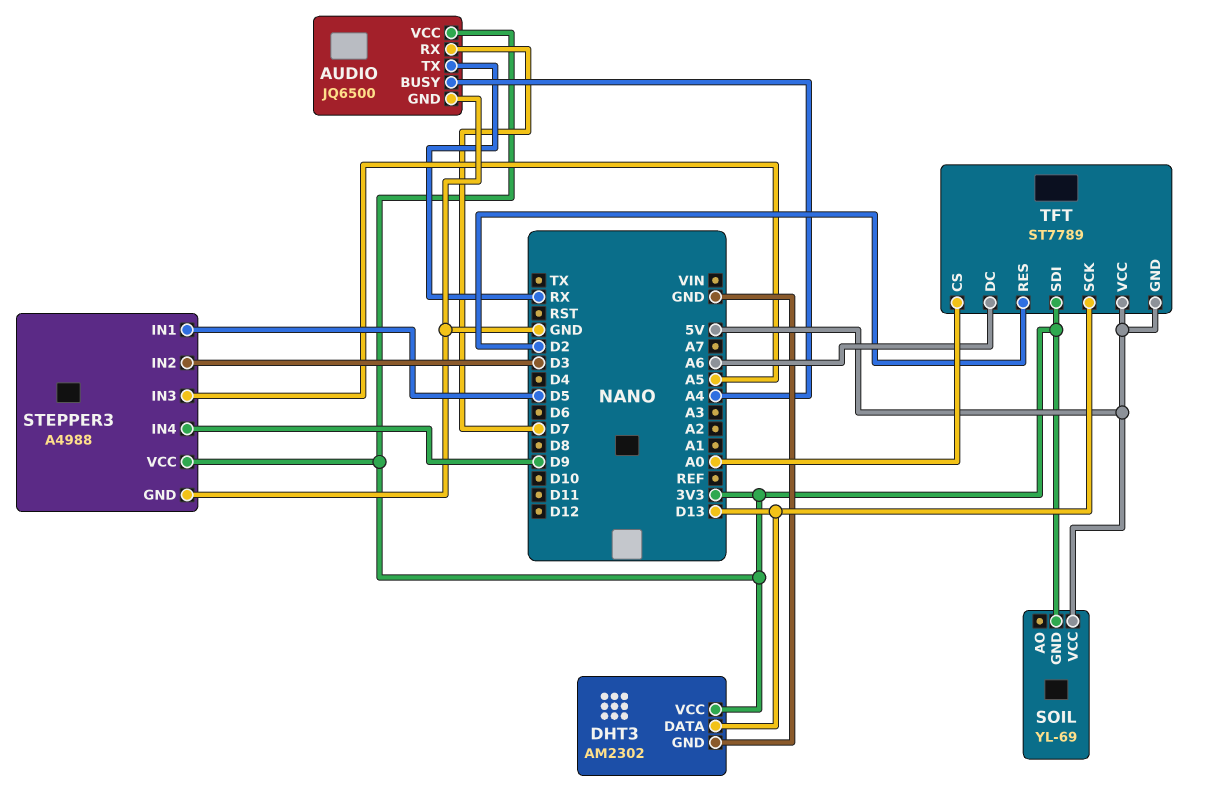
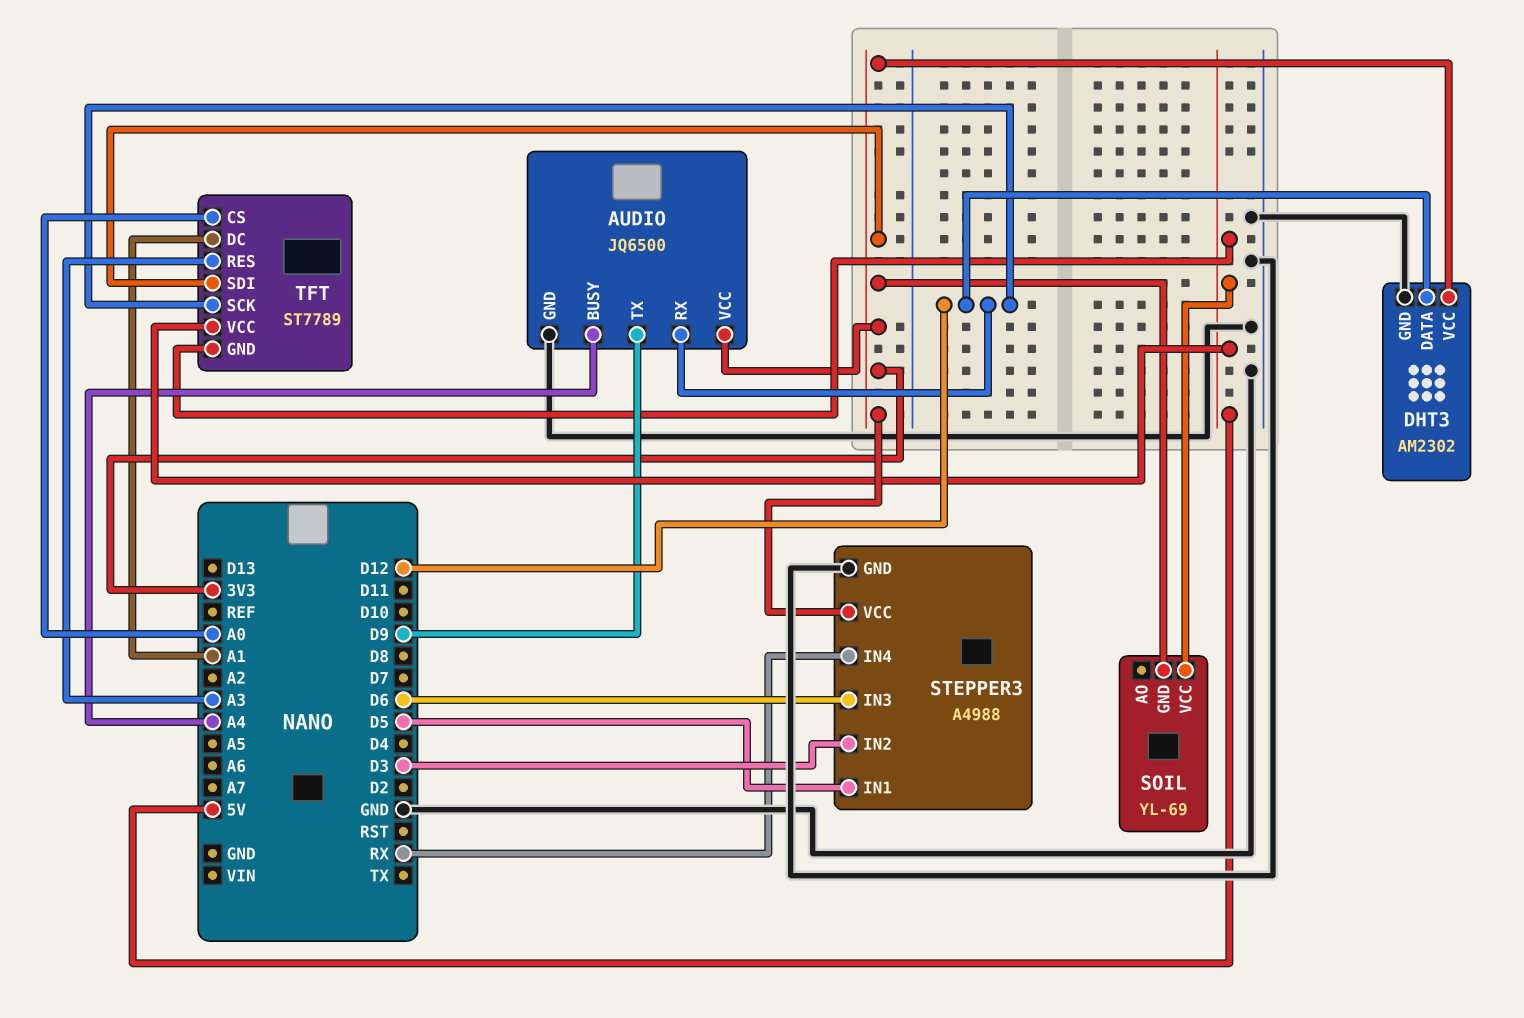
AUDIO pin RX: D7 -> D12
AUDIO pin TX: RX -> D9
DHT3 pin DATA: D13 -> D12
STEPPER3 pin IN3: A5 -> D6
STEPPER3 pin IN4: D9 -> RX
TFT pin DC: A6 -> A1
TFT pin RES: D2 -> A3
TFT pin SCK: D13 -> D12

